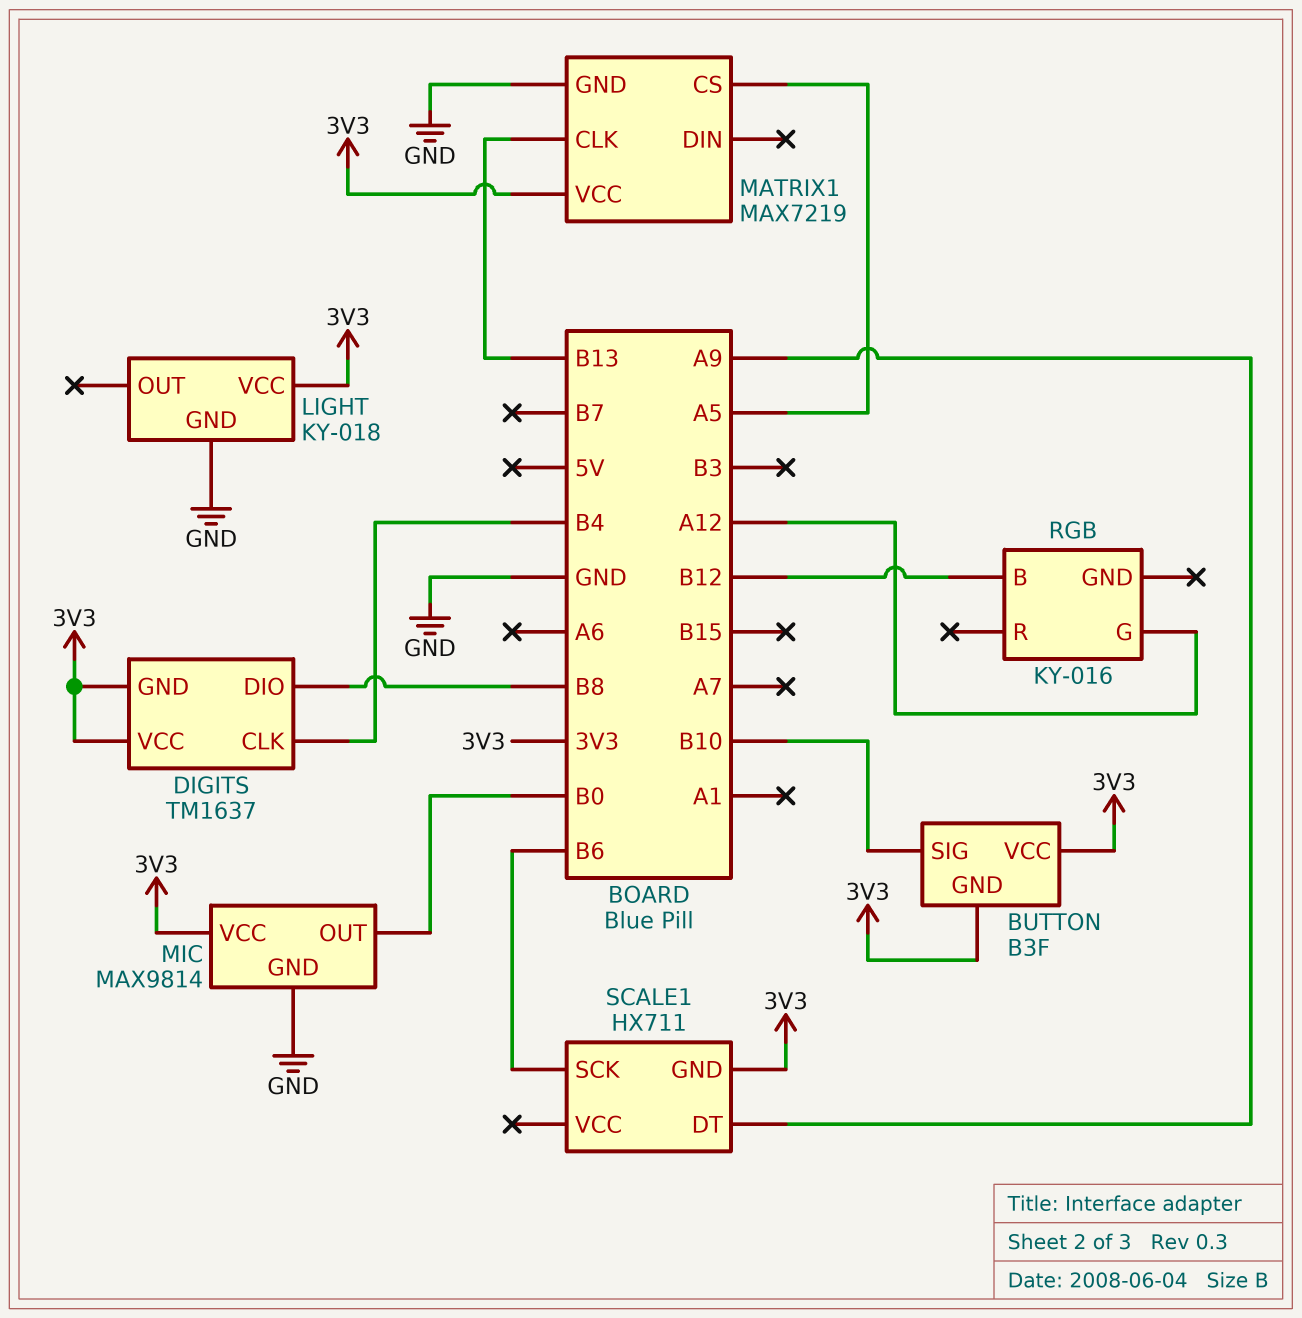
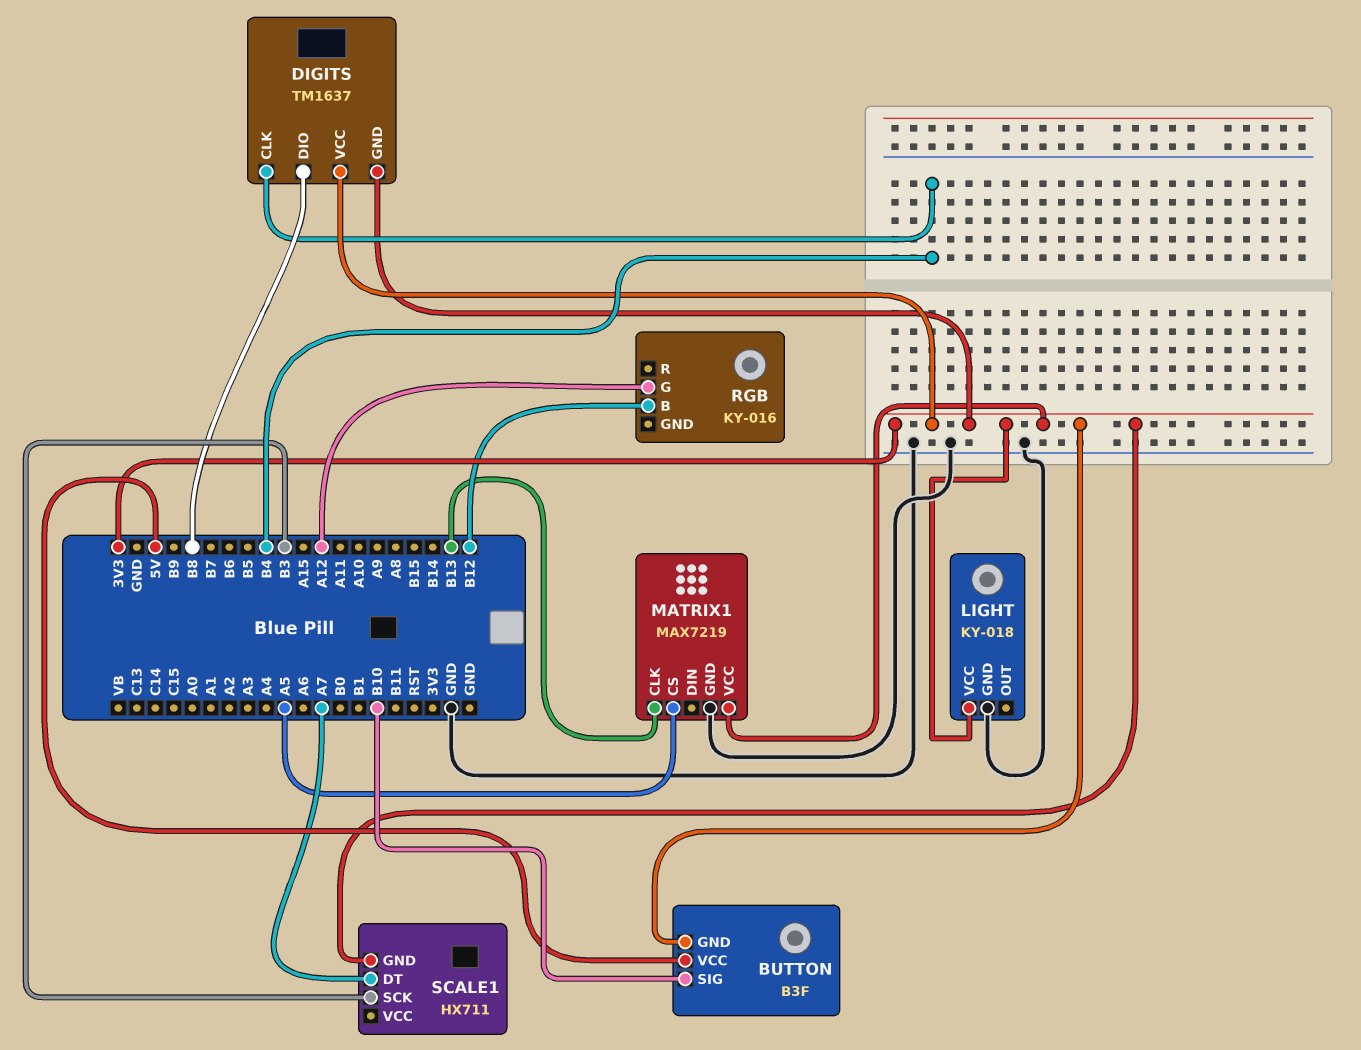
BUTTON pin VCC: 3V3 -> 5V
MIC: MAX9814 -> none
MIC pin GND: GND -> none
MIC pin OUT: B0 -> none
MIC pin VCC: 3V3 -> none
SCALE1 pin DT: A9 -> A7
SCALE1 pin SCK: B6 -> B3

